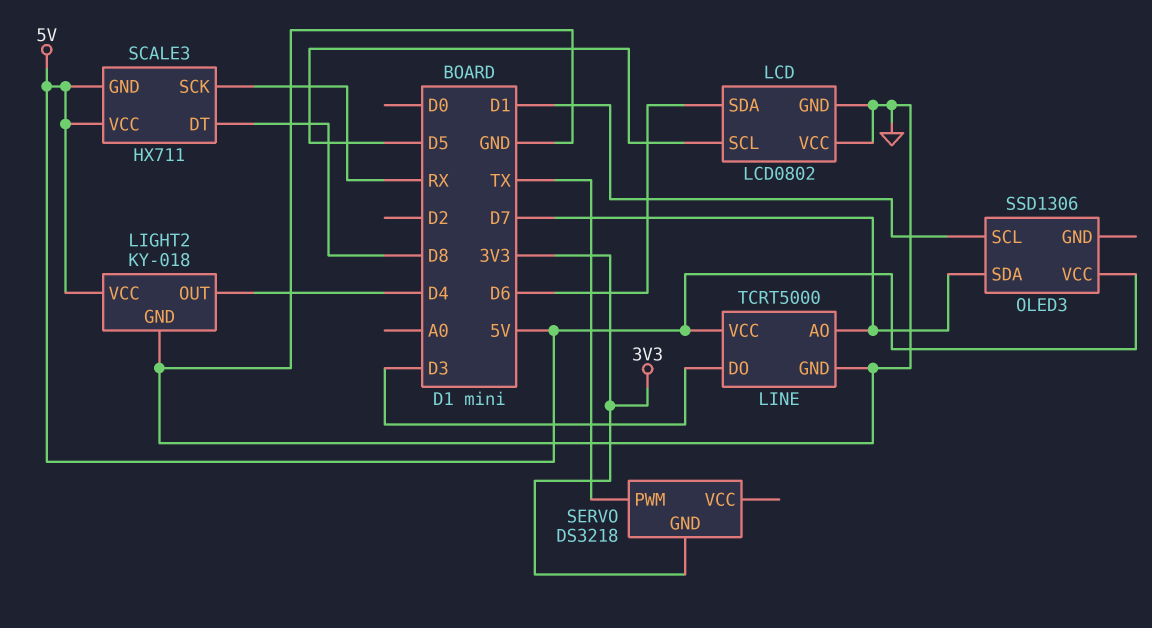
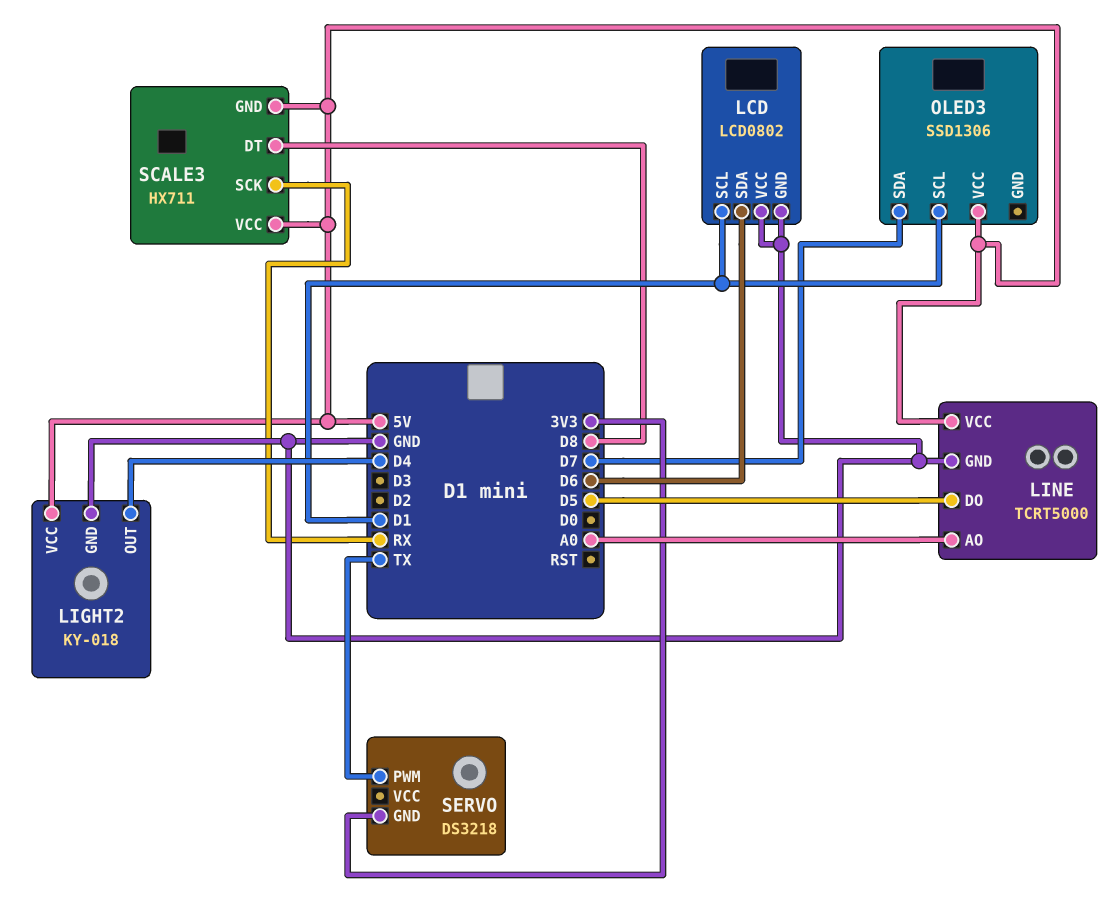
LCD pin SCL: D5 -> D1
LINE pin AO: D7 -> A0
LINE pin DO: D3 -> D5

